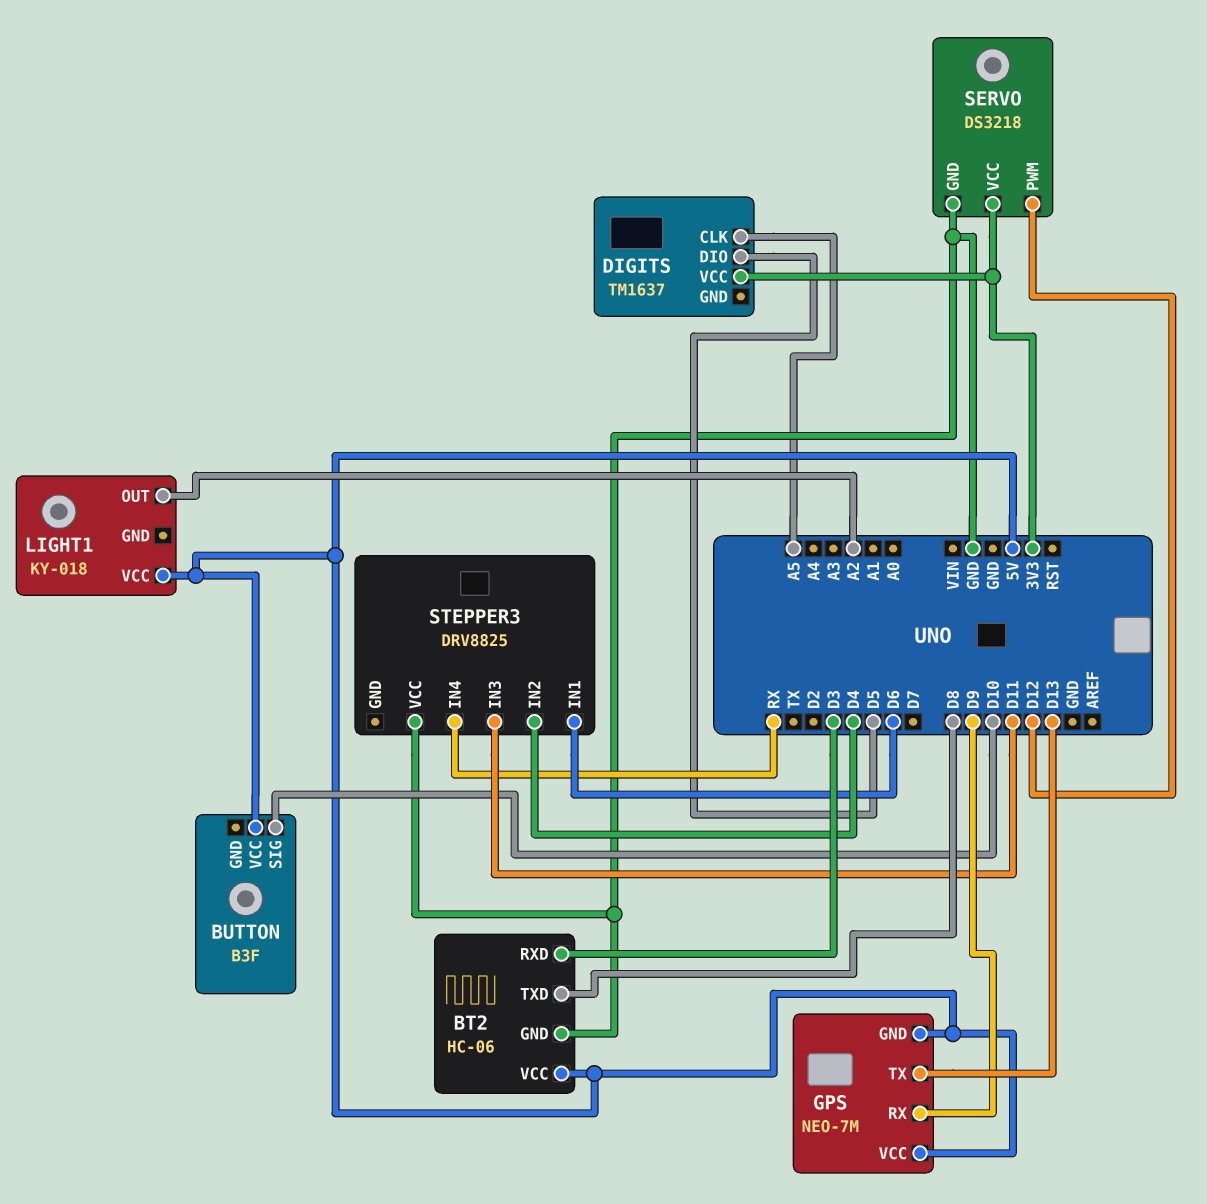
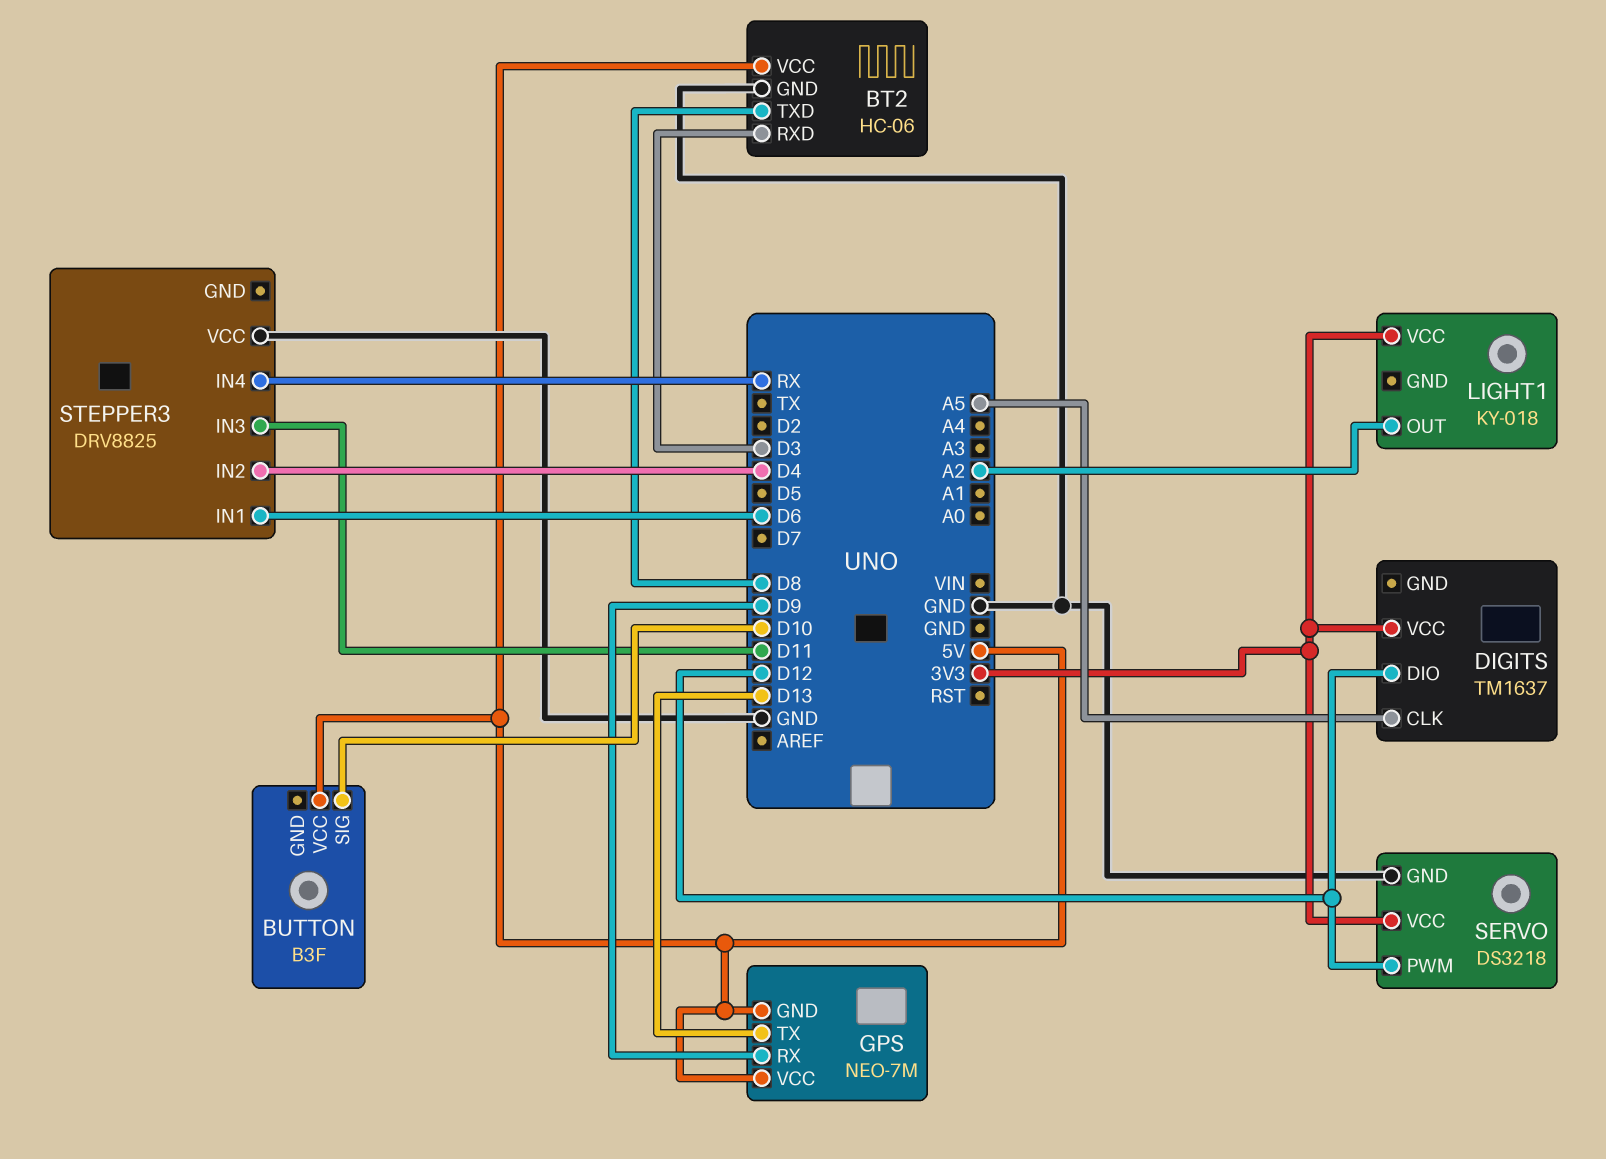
DIGITS pin DIO: D5 -> D12
LIGHT1 pin VCC: 5V -> 3V3

